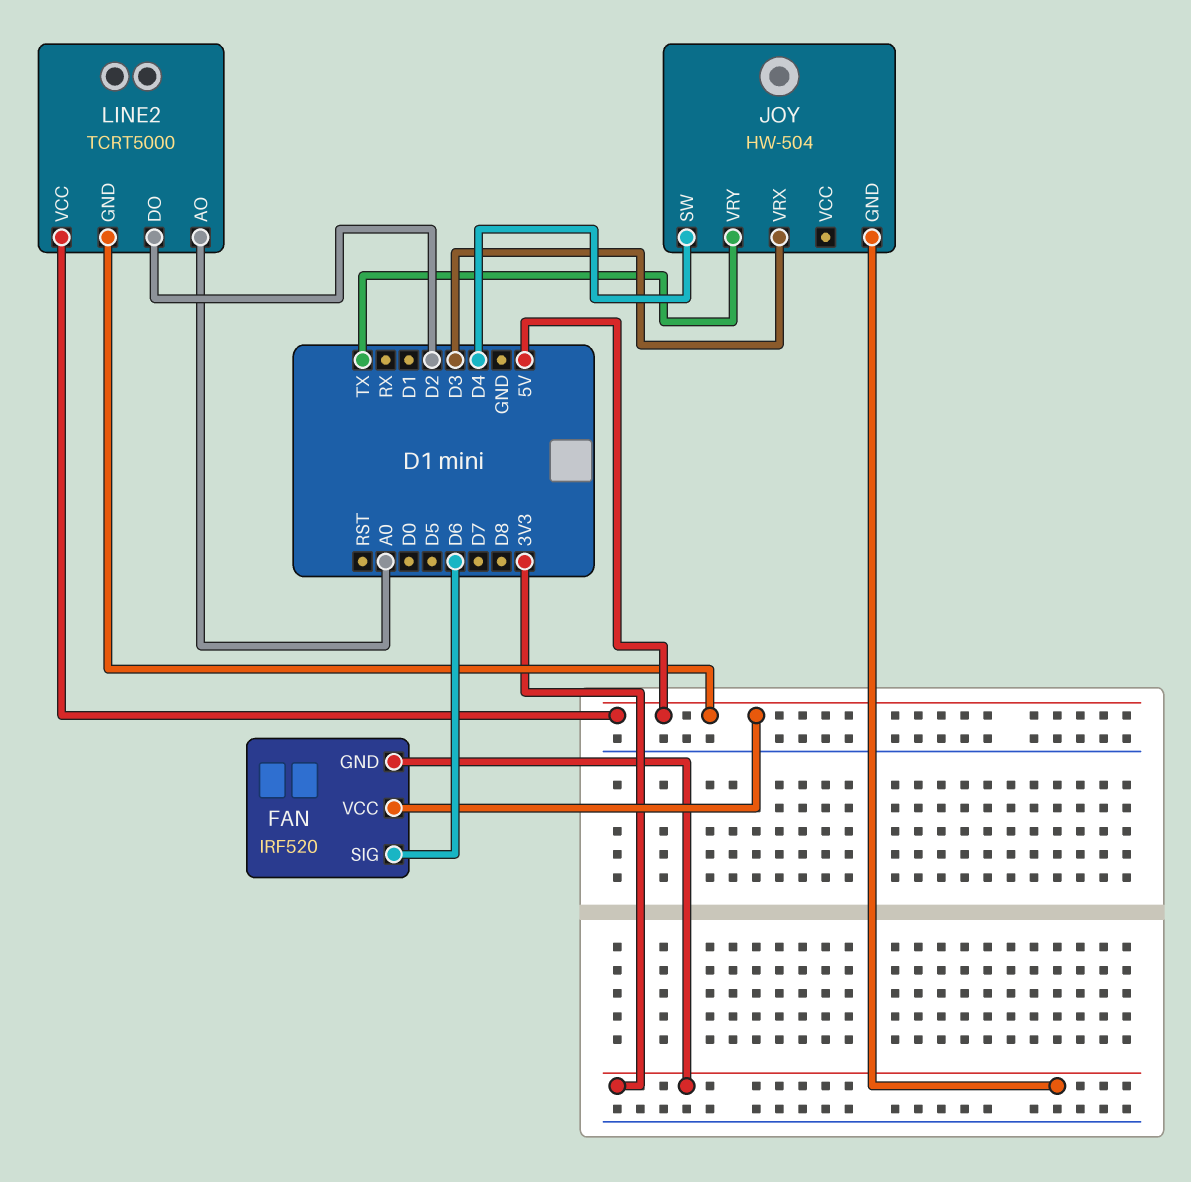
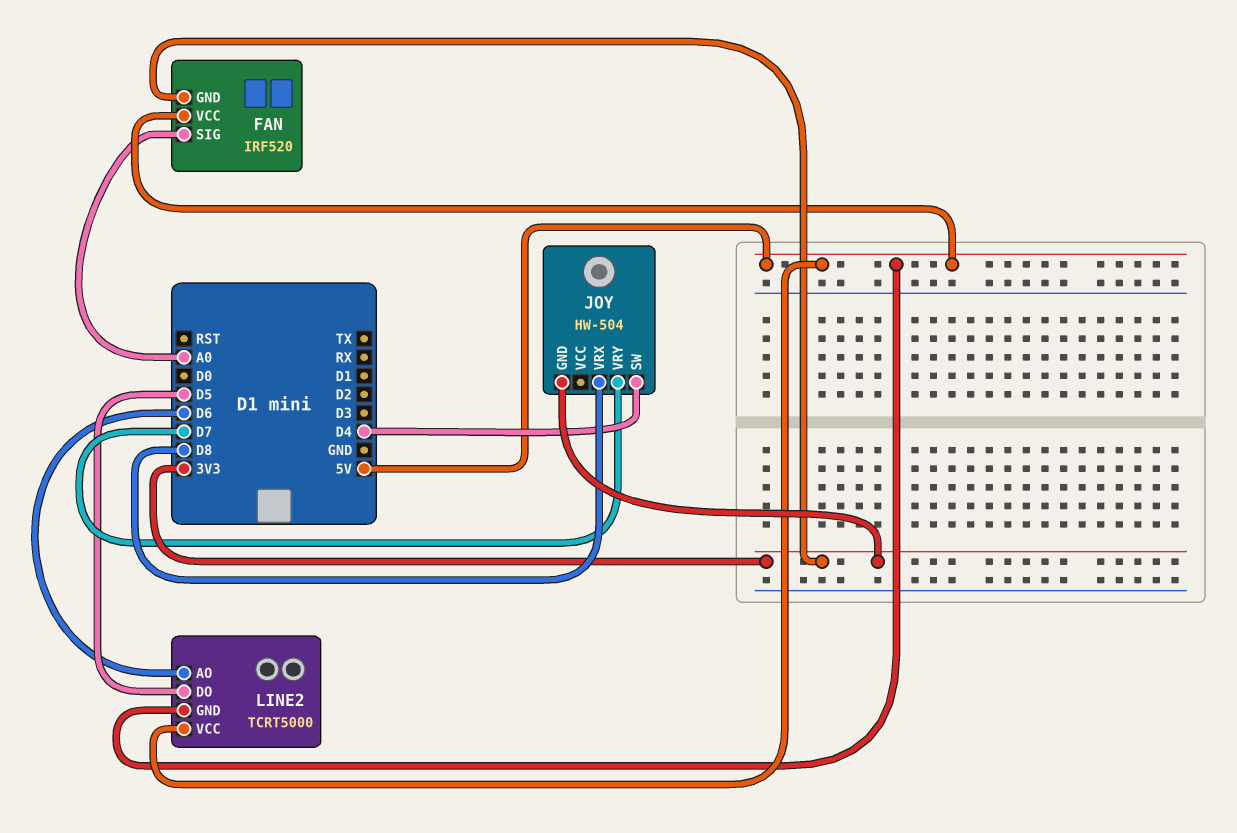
FAN pin SIG: D6 -> A0
JOY pin VRX: D3 -> D8
JOY pin VRY: TX -> D7
LINE2 pin AO: A0 -> D6
LINE2 pin DO: D2 -> D5

